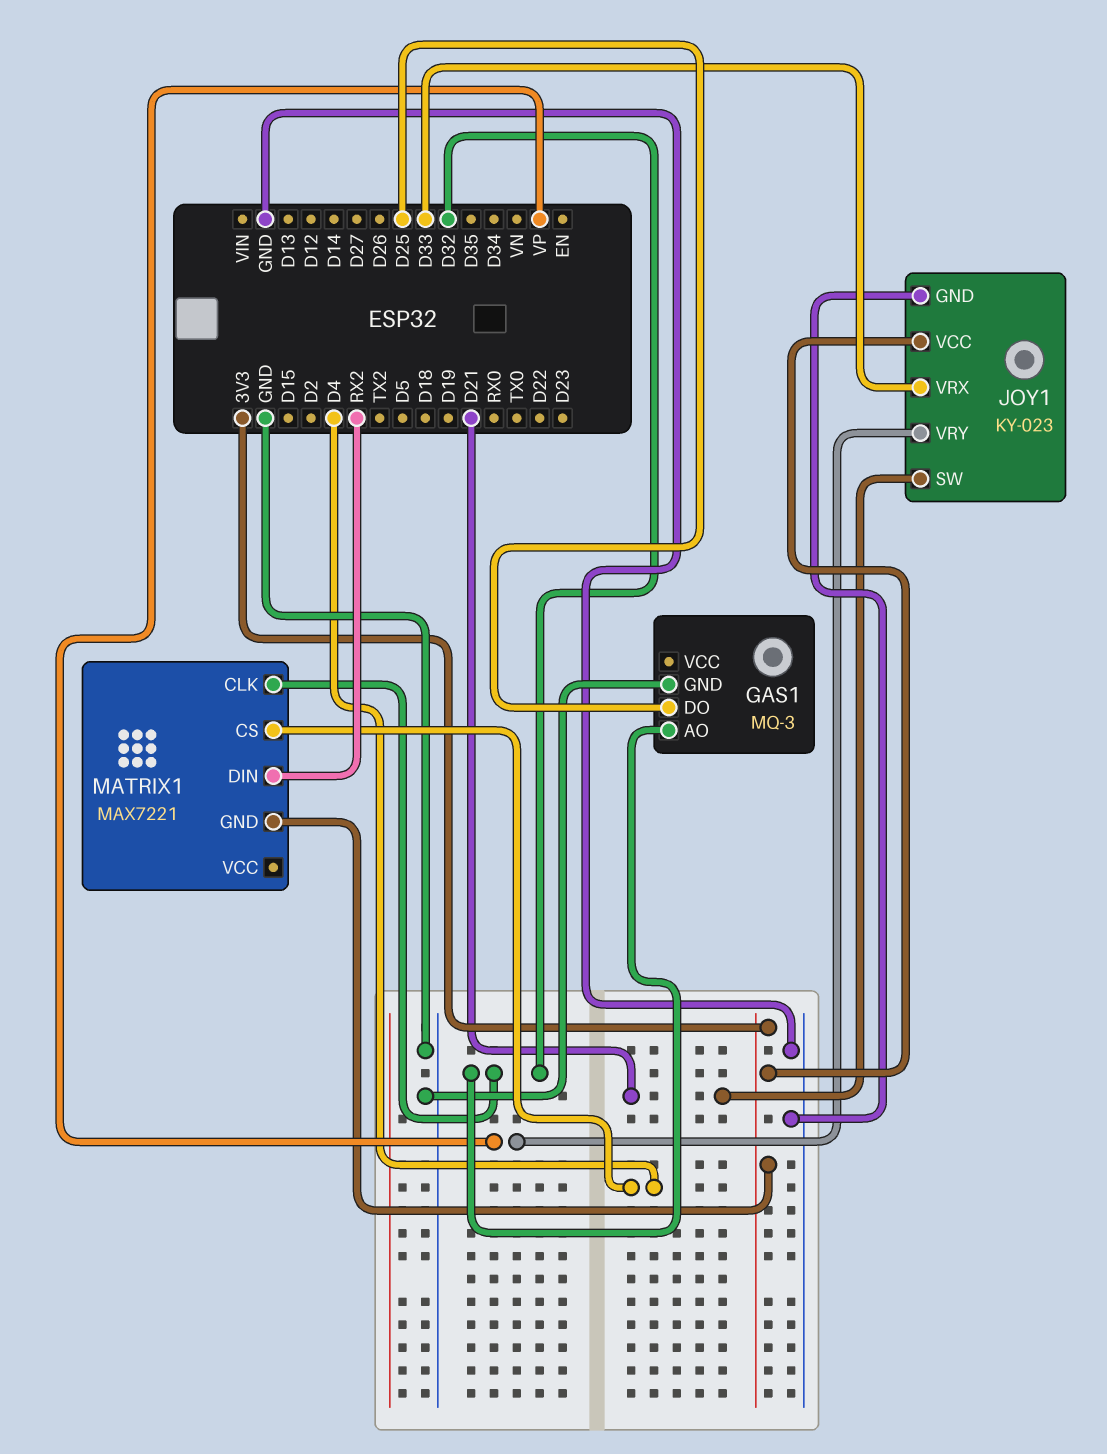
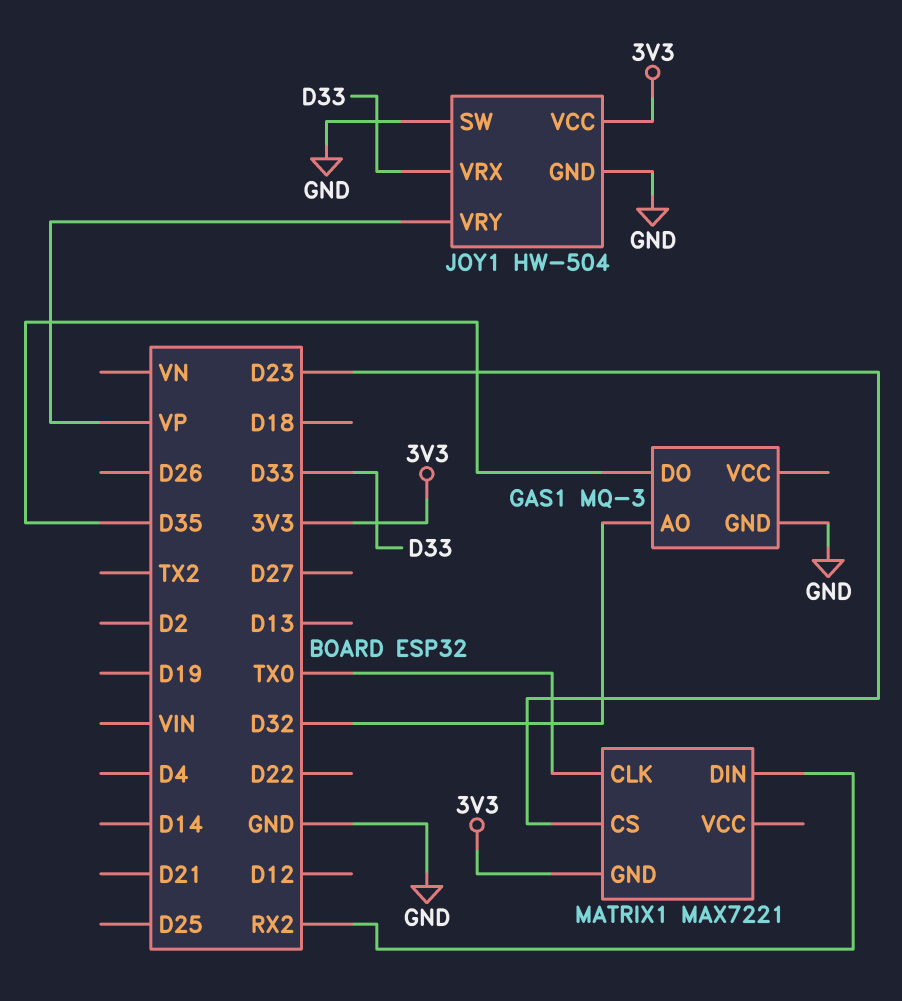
GAS1 pin DO: D25 -> D35
JOY1: KY-023 -> HW-504
JOY1 pin SW: D21 -> GND
MATRIX1 pin CLK: D32 -> TX0
MATRIX1 pin CS: D4 -> D23

